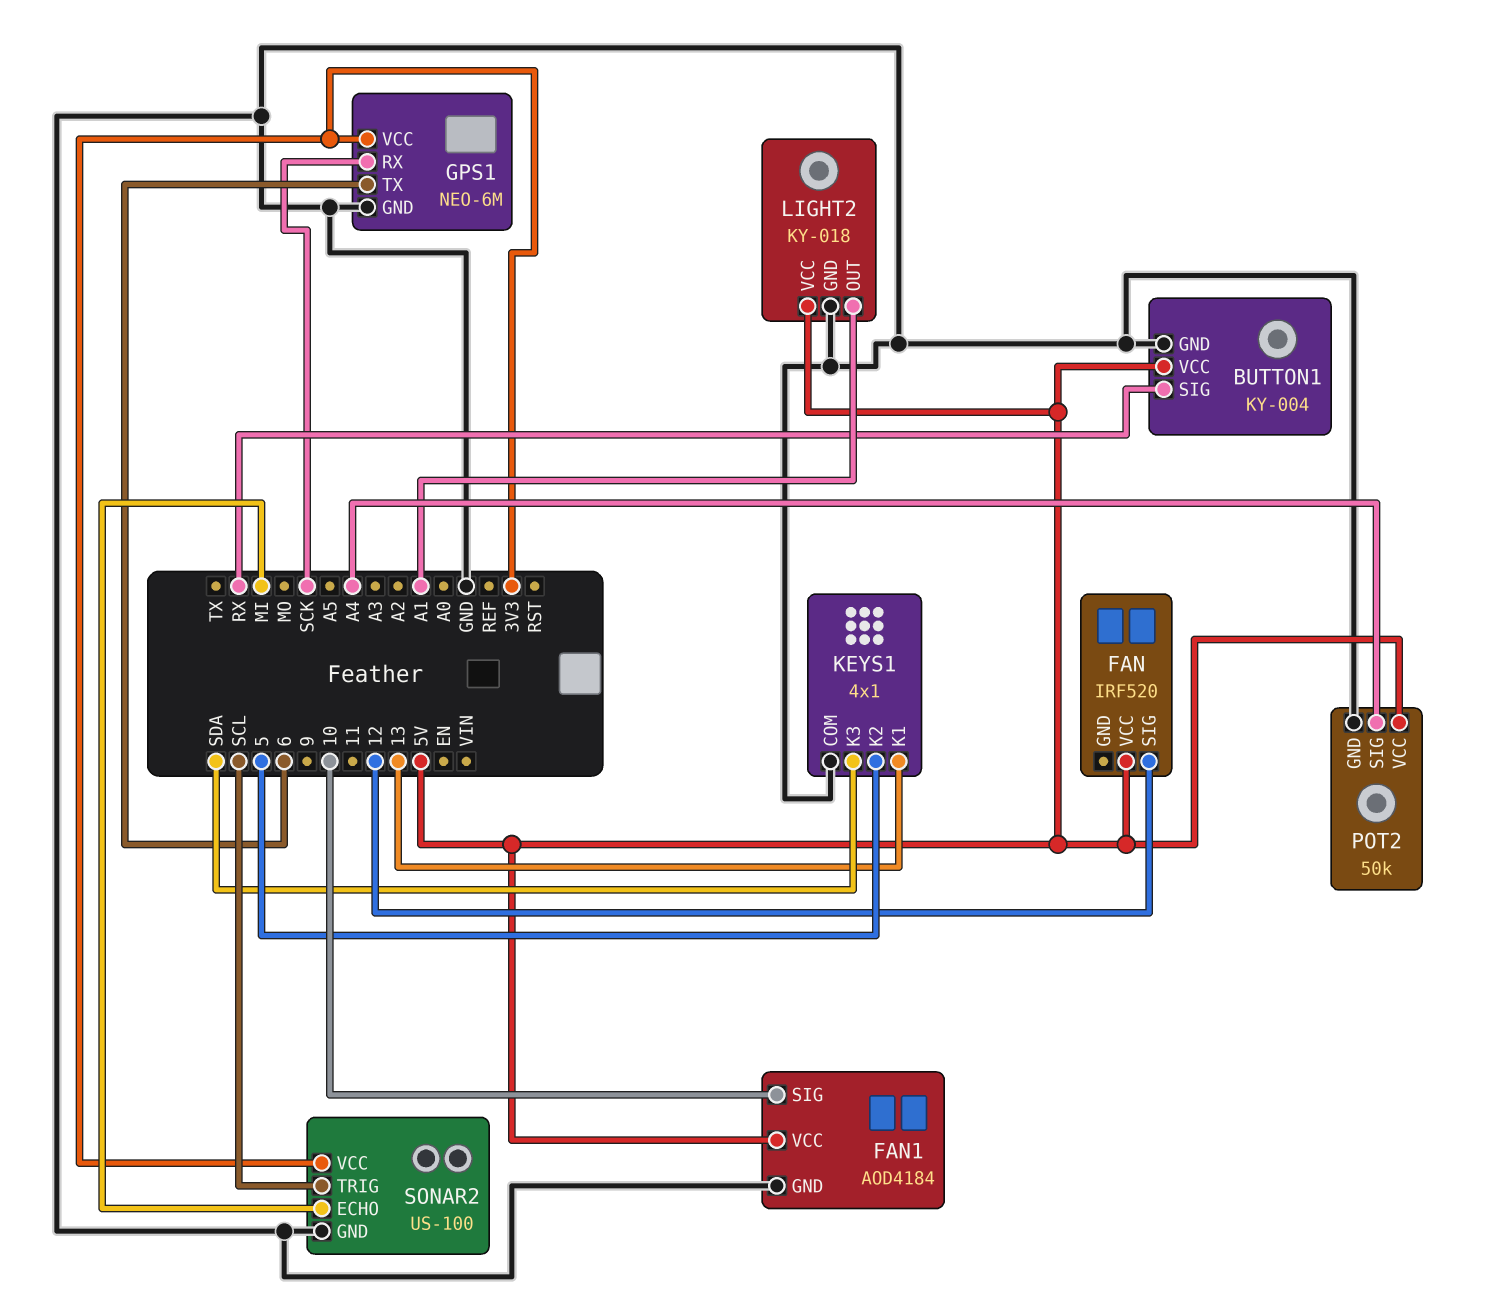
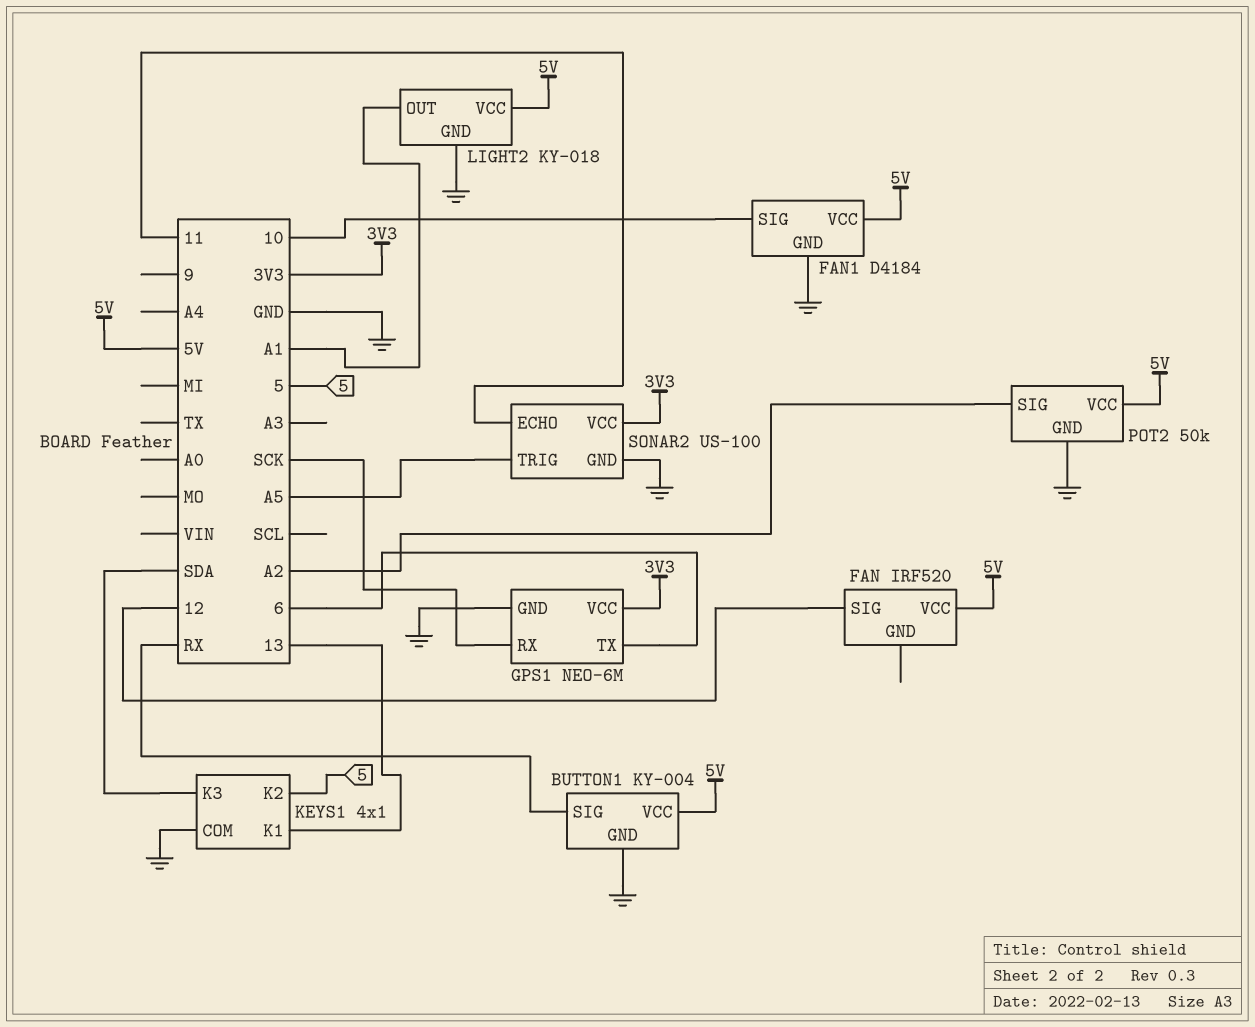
FAN1: AOD4184 -> D4184
POT2 pin SIG: A4 -> A2
SONAR2 pin ECHO: MI -> 11
SONAR2 pin TRIG: SCL -> A5

